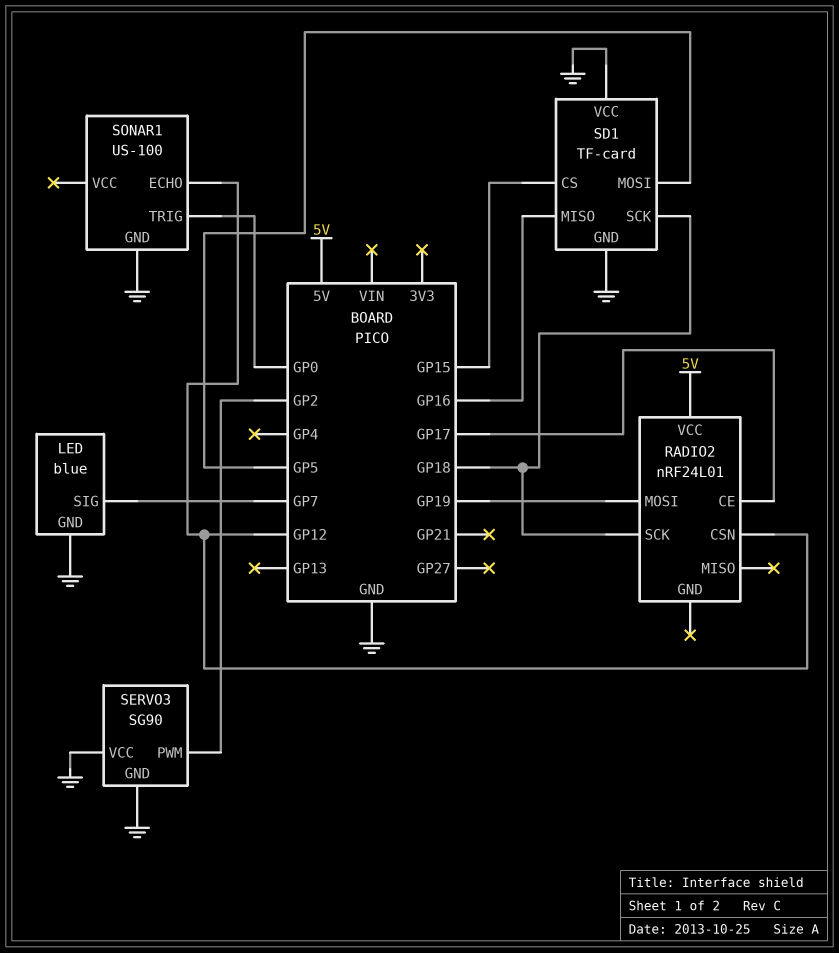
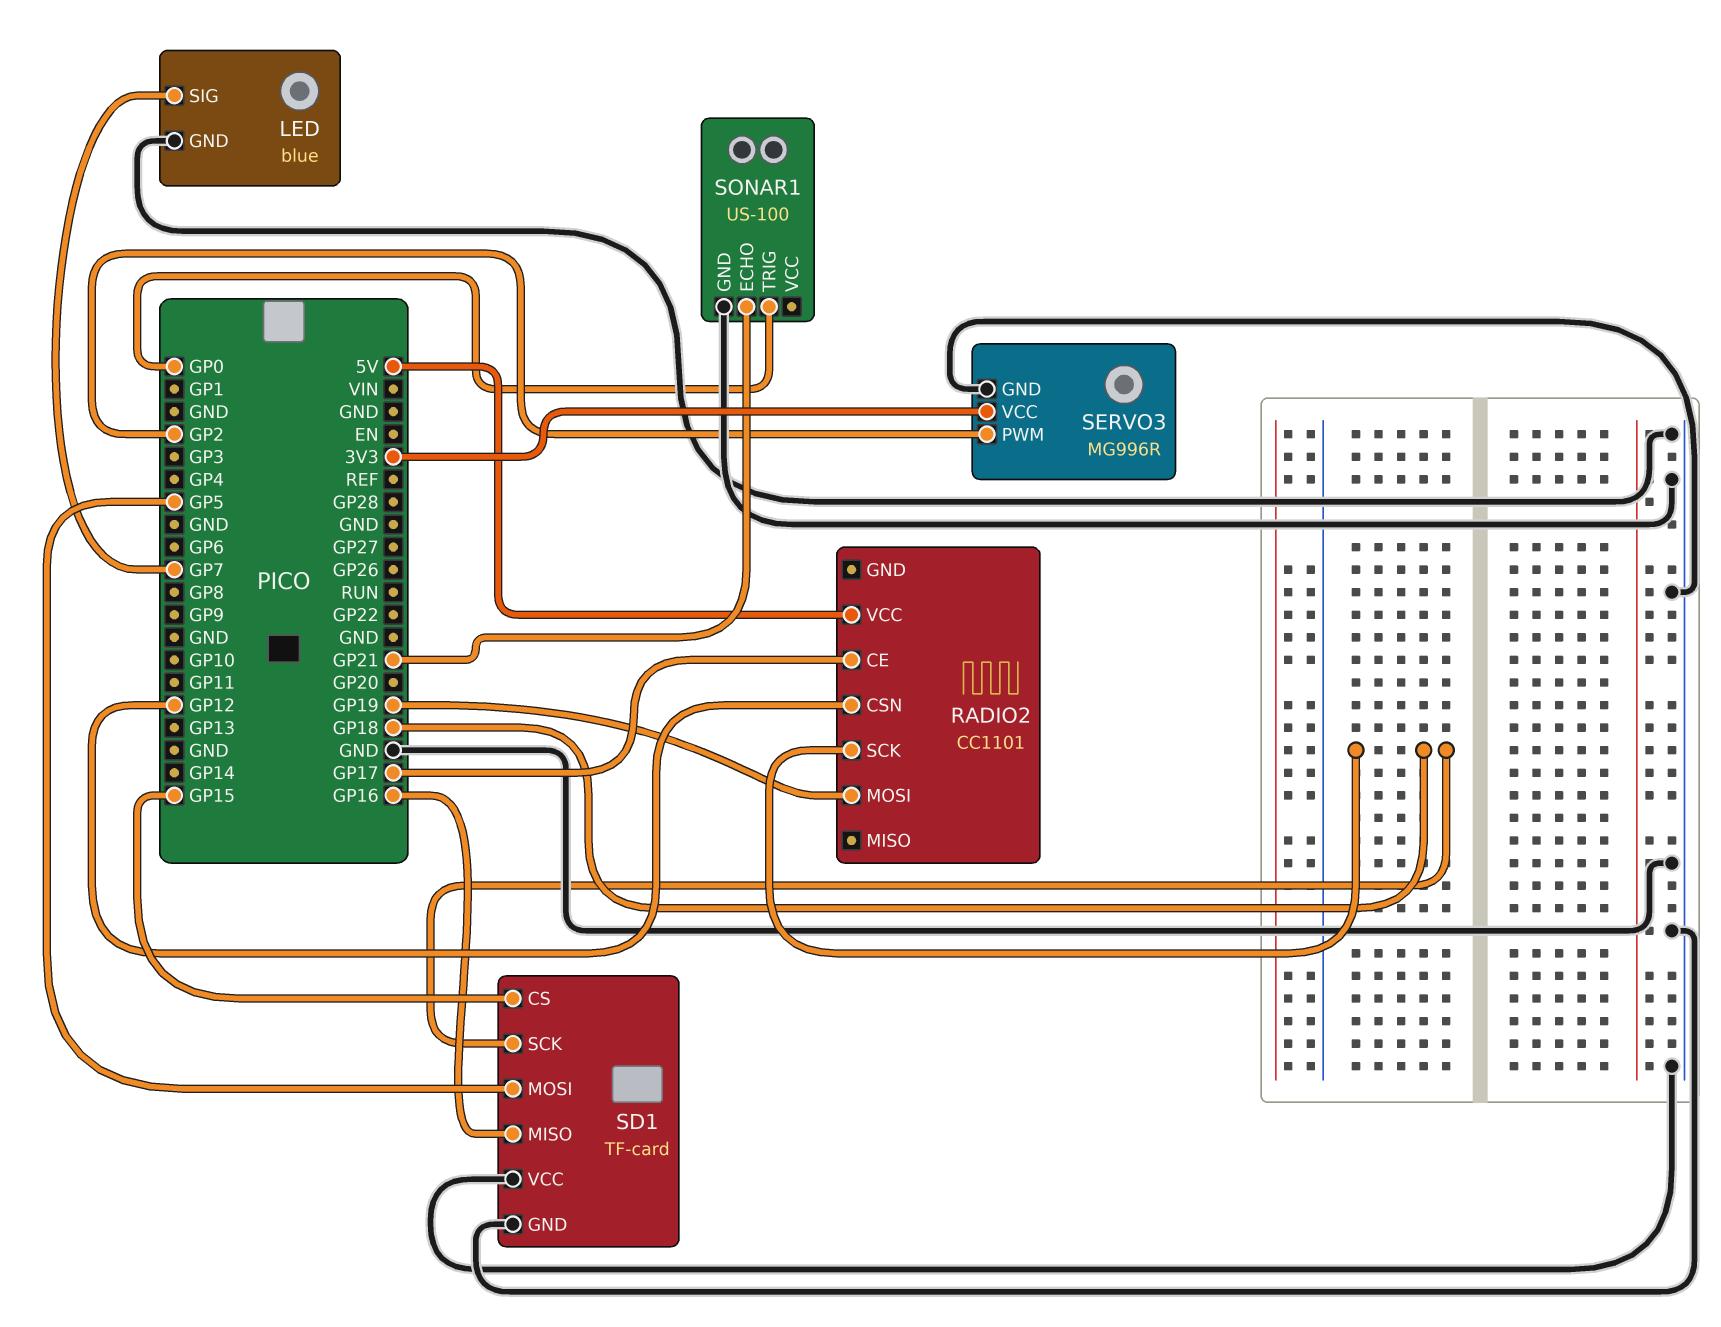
RADIO2: nRF24L01 -> CC1101
SERVO3: SG90 -> MG996R
SERVO3 pin VCC: GND -> 3V3
SONAR1 pin ECHO: GP12 -> GP21

